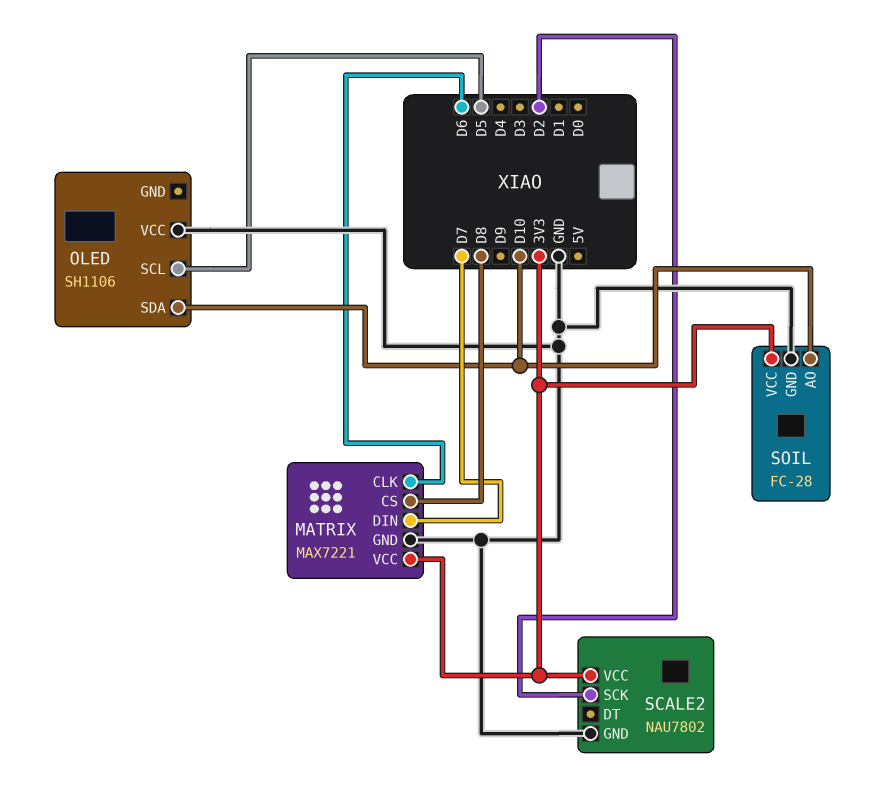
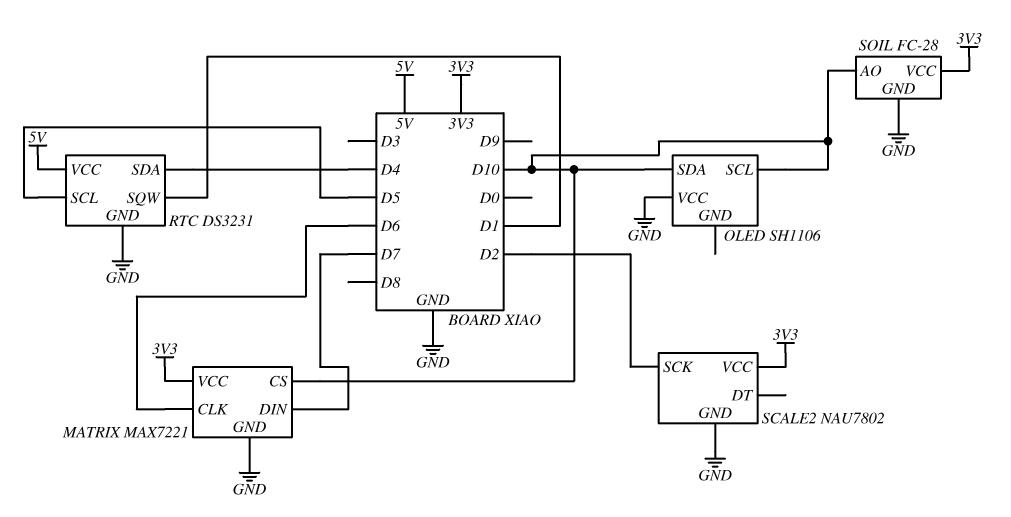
MATRIX pin CS: D8 -> D10
OLED pin SCL: D5 -> D10
RTC: none -> DS3231
RTC pin GND: none -> GND
RTC pin SCL: none -> D5
RTC pin SDA: none -> D4
RTC pin SQW: none -> D1
RTC pin VCC: none -> 5V

